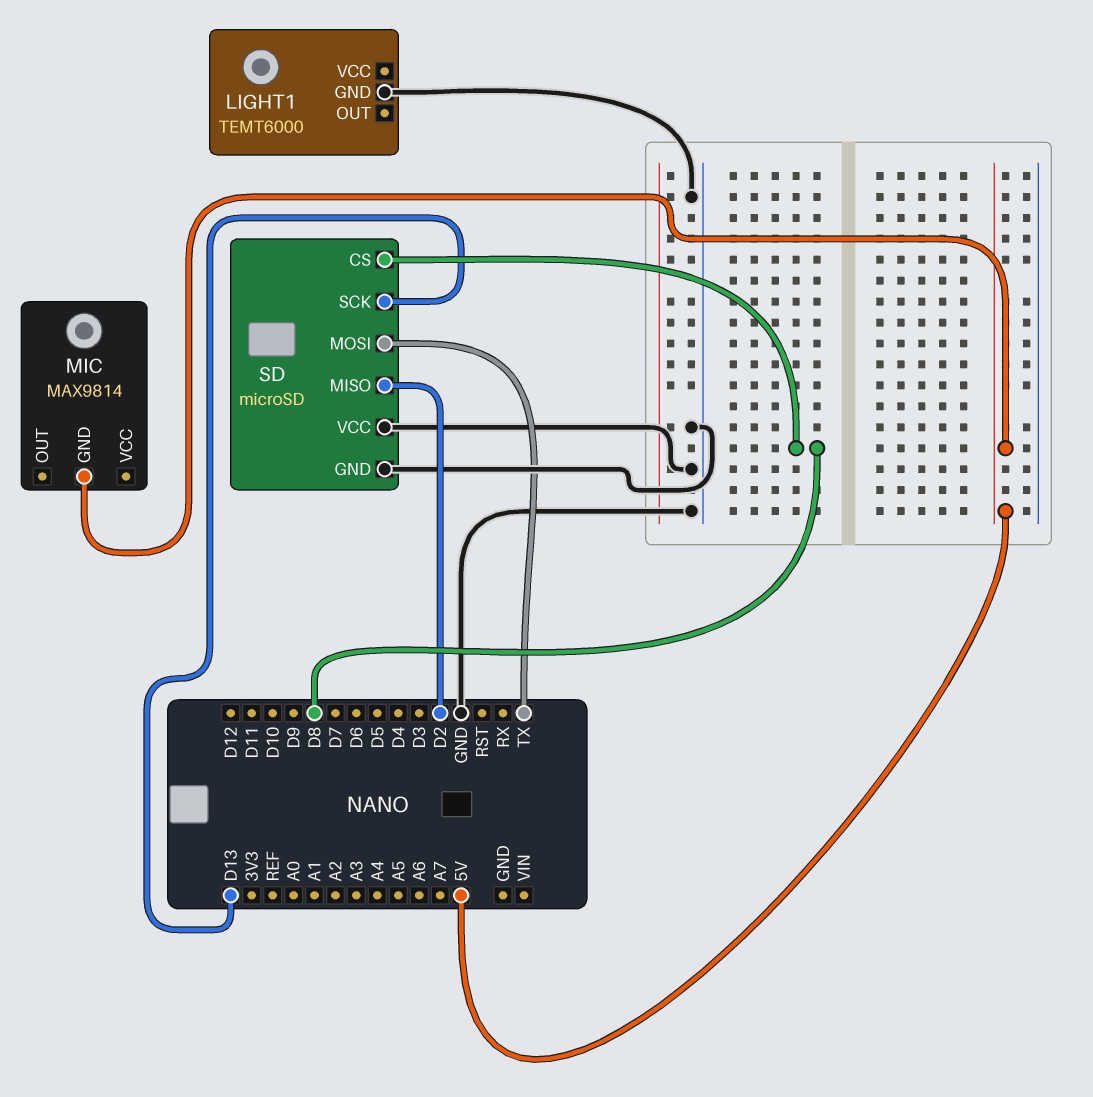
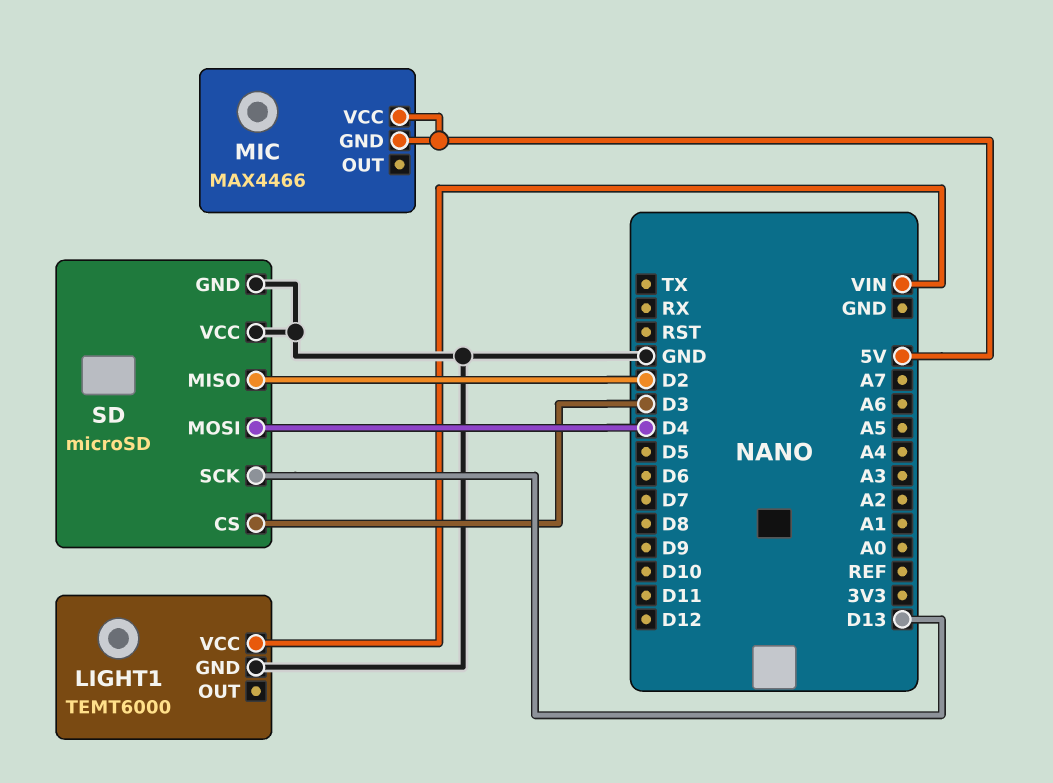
LIGHT1 pin VCC: none -> VIN
MIC: MAX9814 -> MAX4466
MIC pin VCC: none -> 5V
SD pin CS: D8 -> D3
SD pin MOSI: TX -> D4

